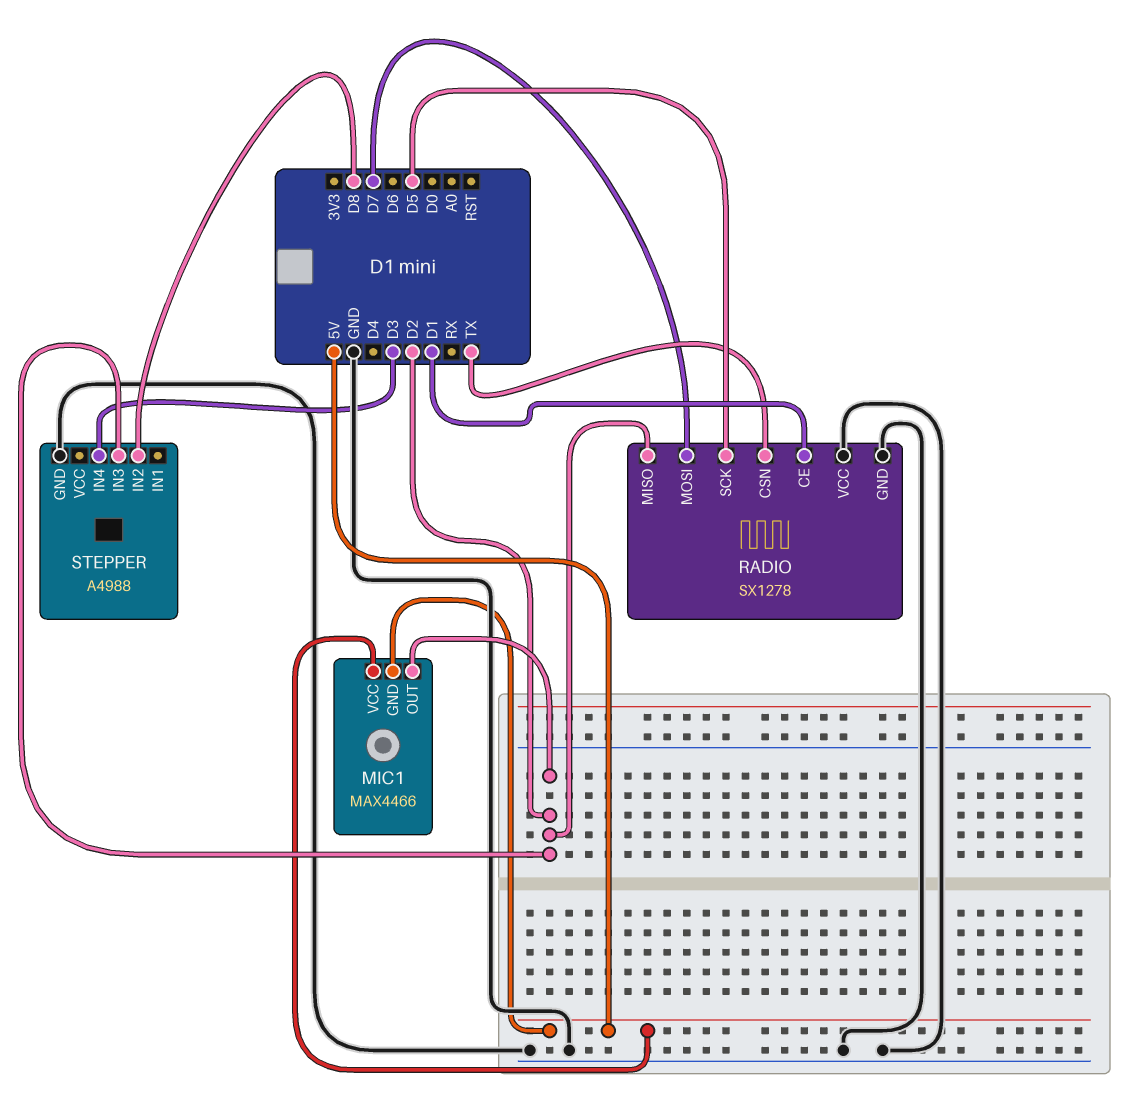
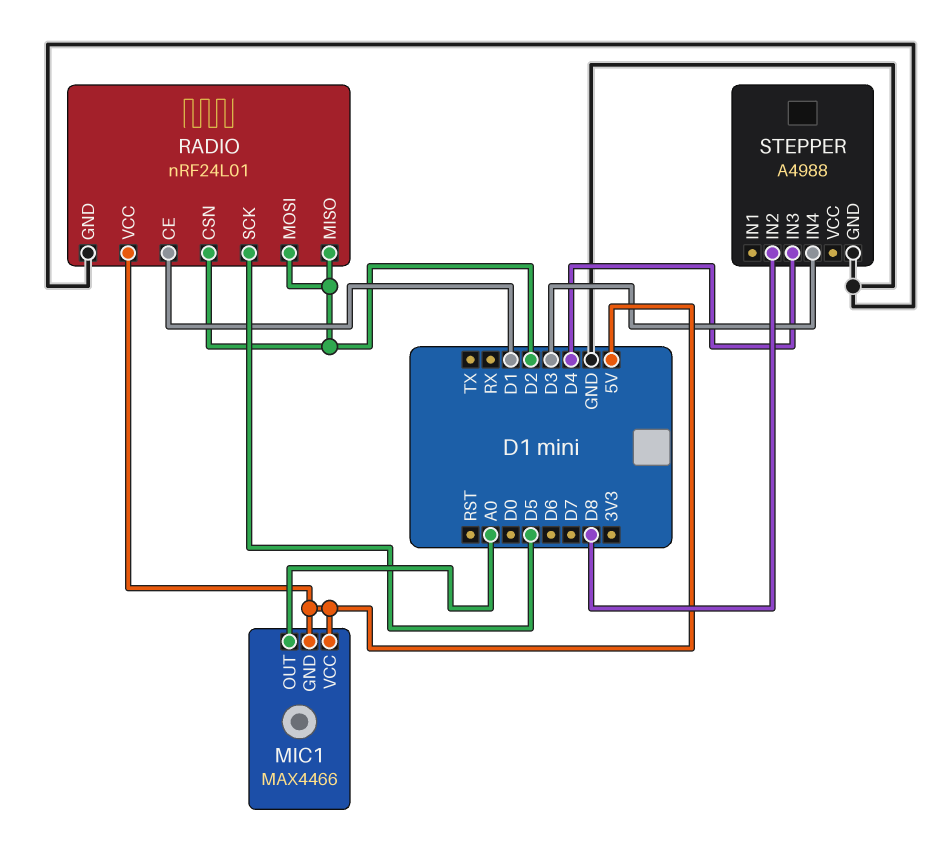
MIC1 pin OUT: D2 -> A0
RADIO: SX1278 -> nRF24L01
RADIO pin CSN: TX -> D2
RADIO pin MOSI: D7 -> D2
RADIO pin VCC: GND -> 5V
STEPPER pin IN3: D2 -> D4

